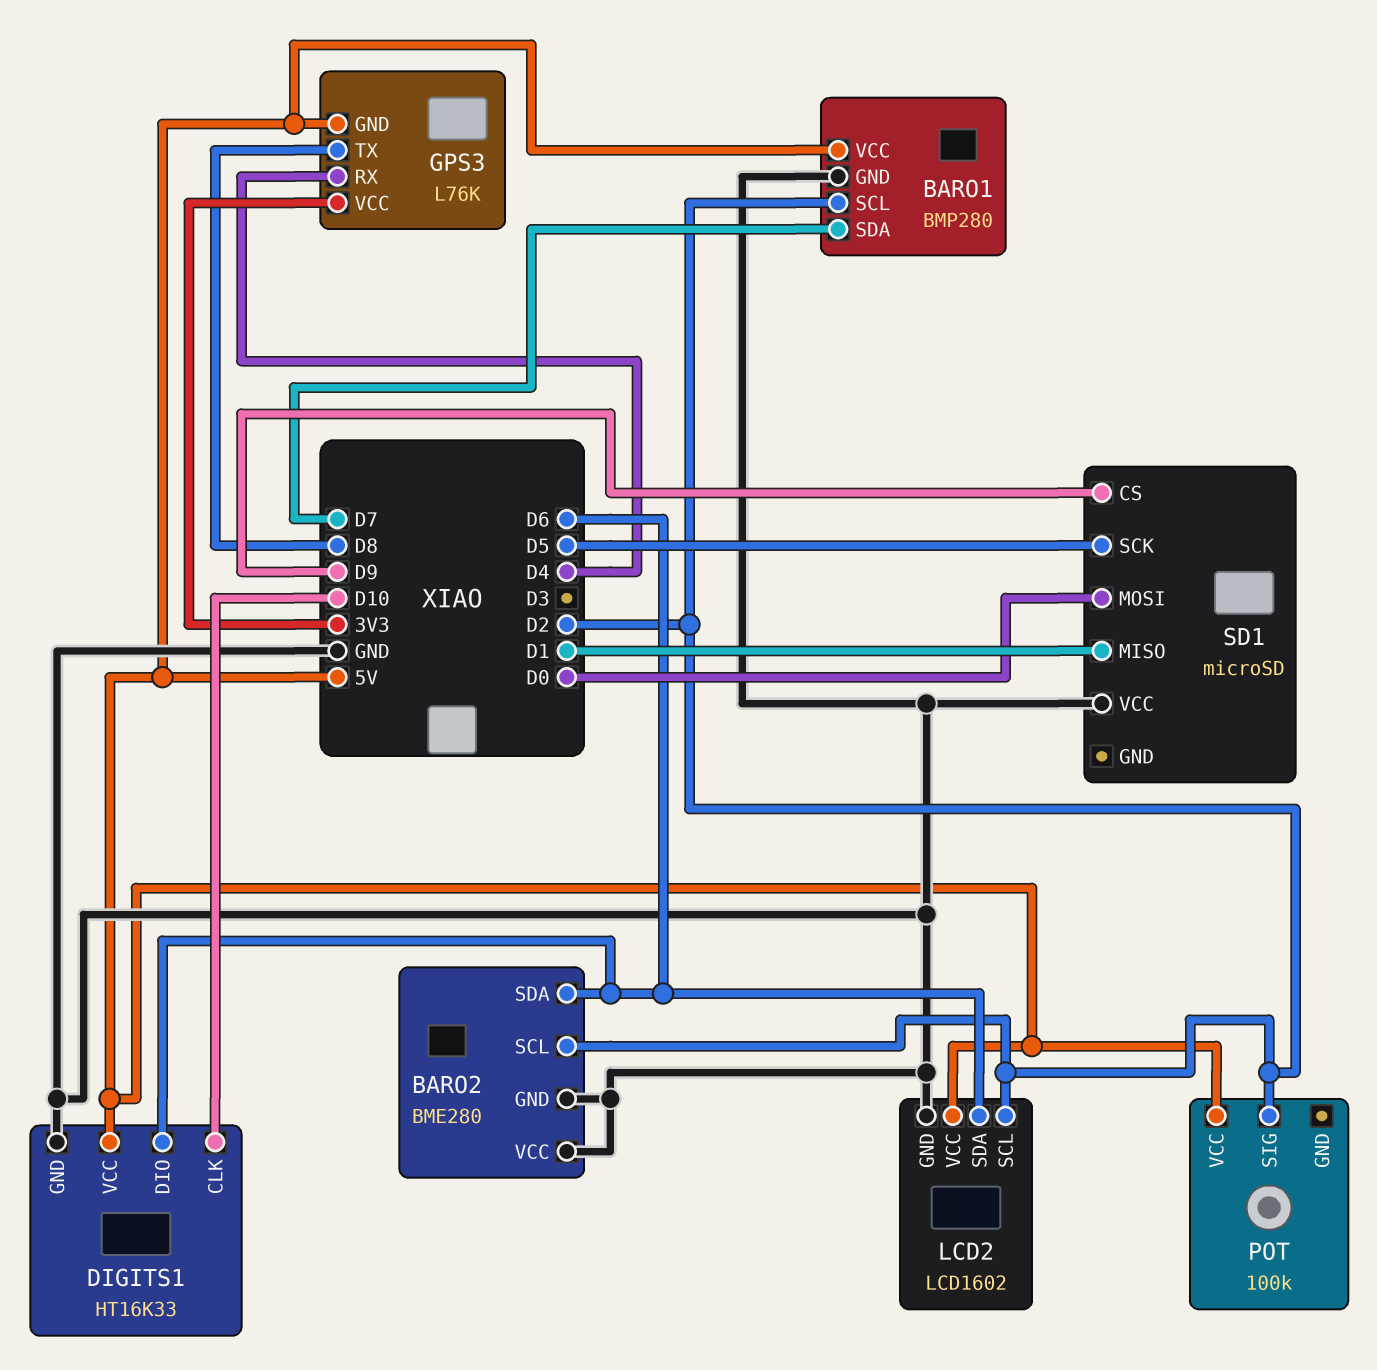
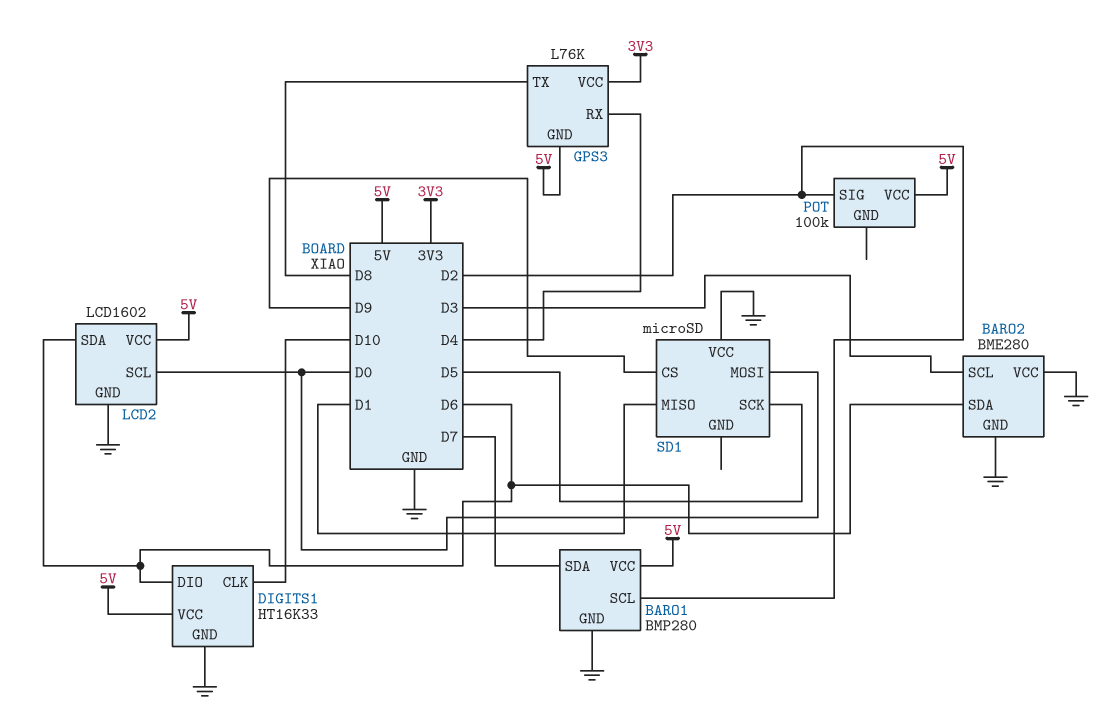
BARO2 pin SCL: D2 -> D3
LCD2 pin SCL: D2 -> D0

